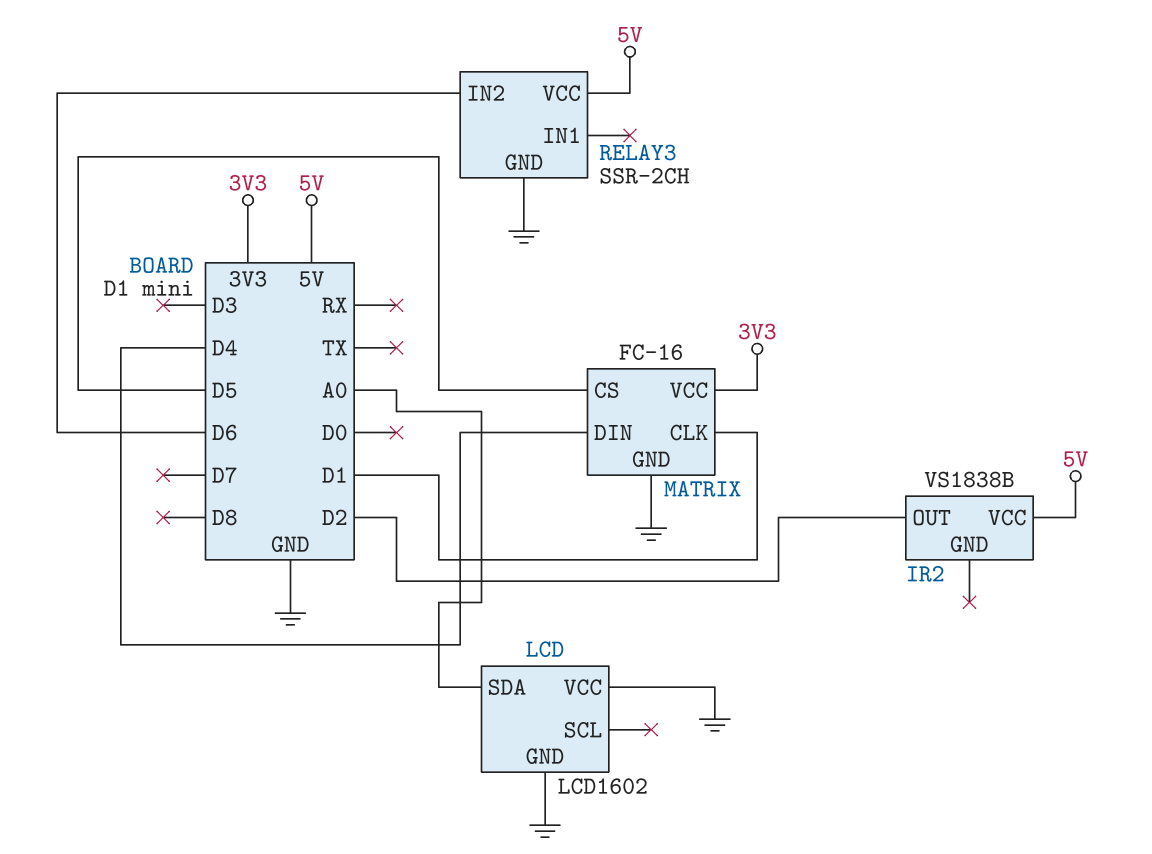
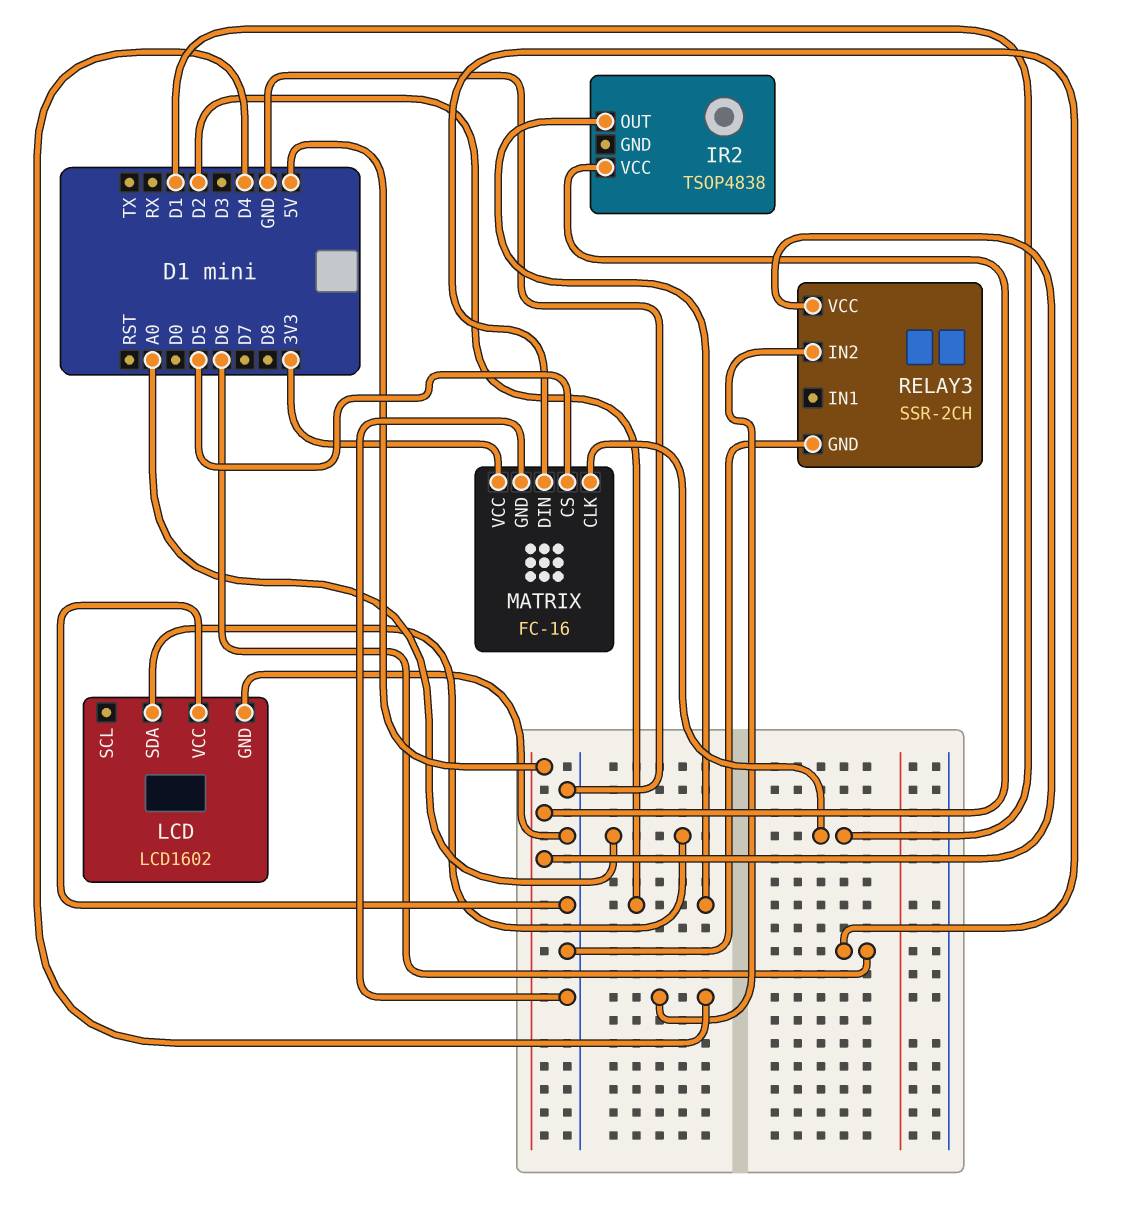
IR2: VS1838B -> TSOP4838
MATRIX pin DIN: D4 -> D6
RELAY3 pin IN2: D6 -> D4

